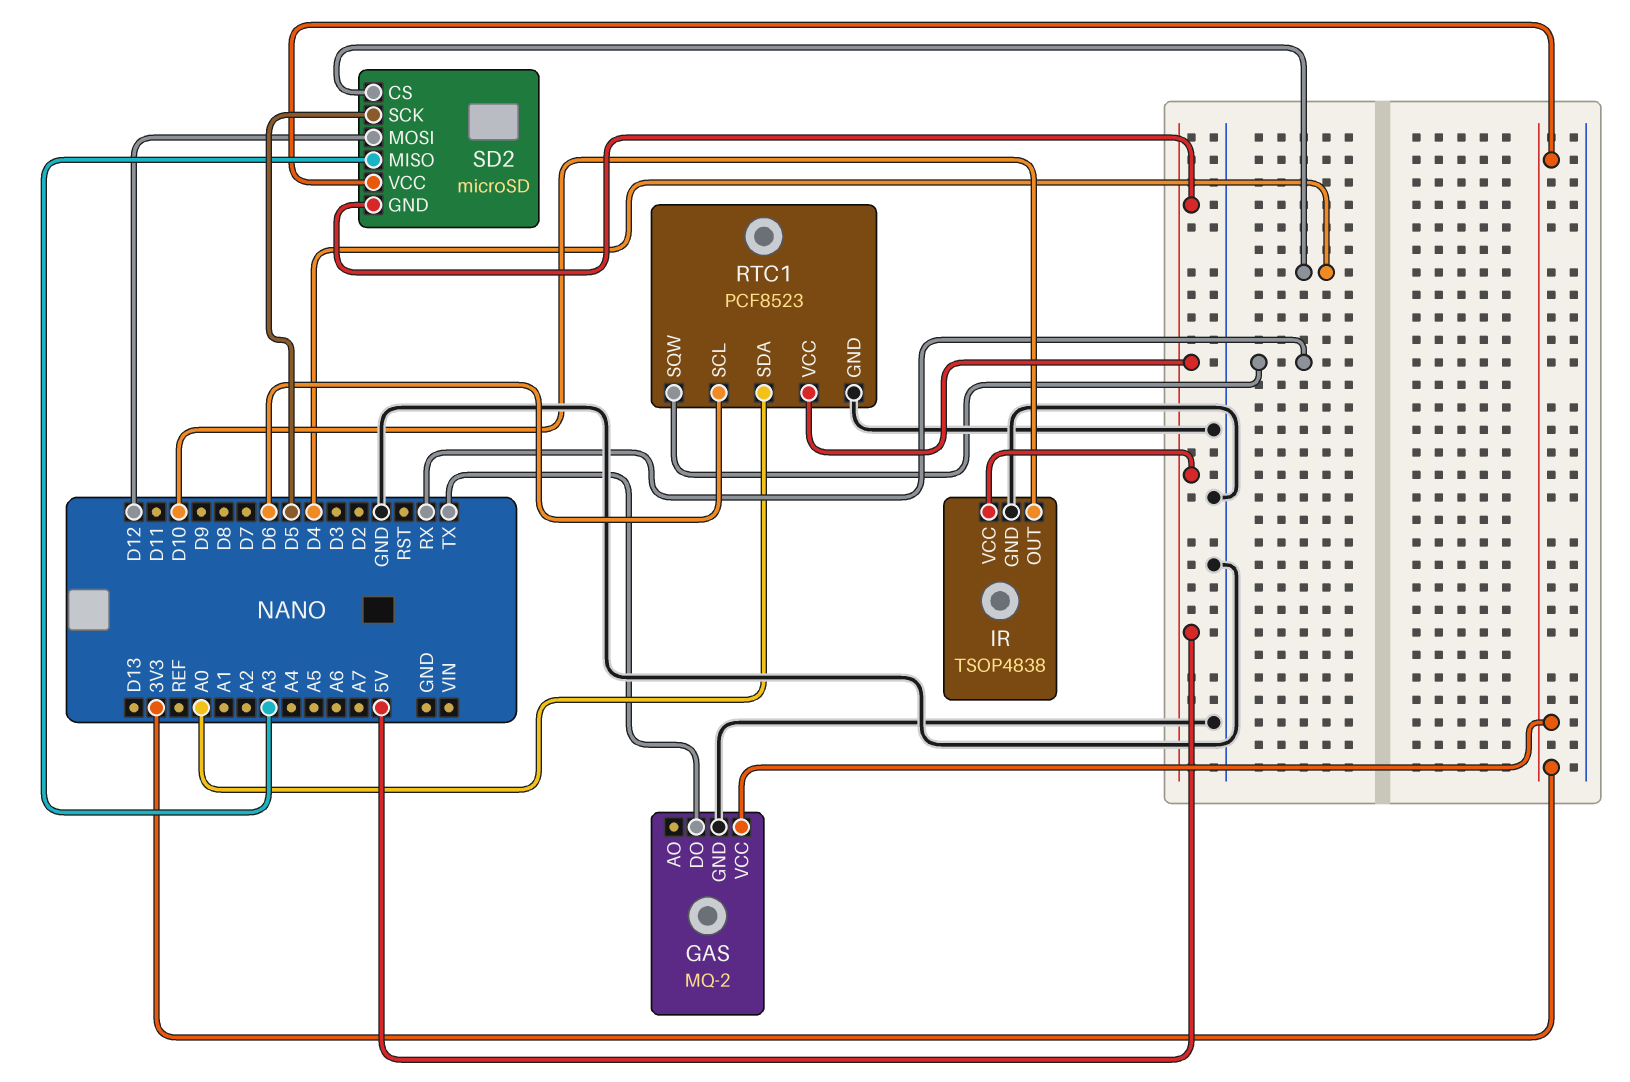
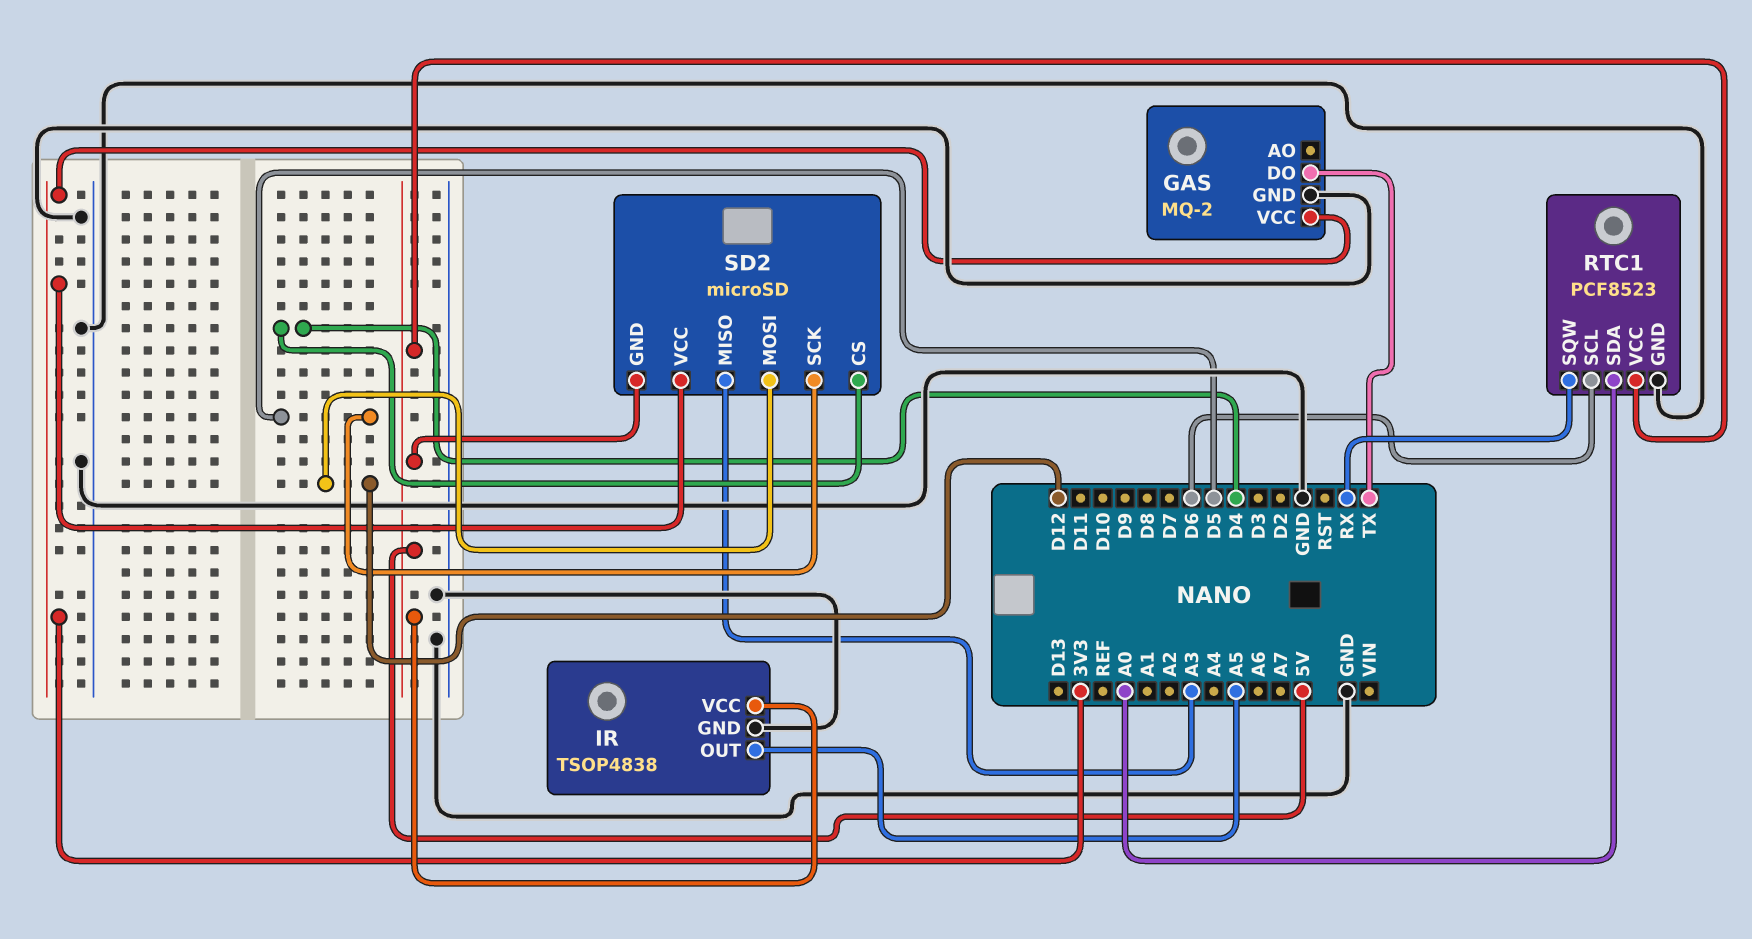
IR pin OUT: D10 -> A5

